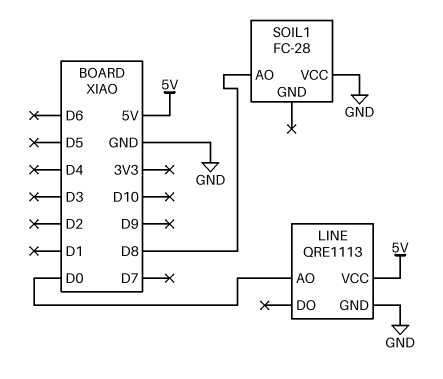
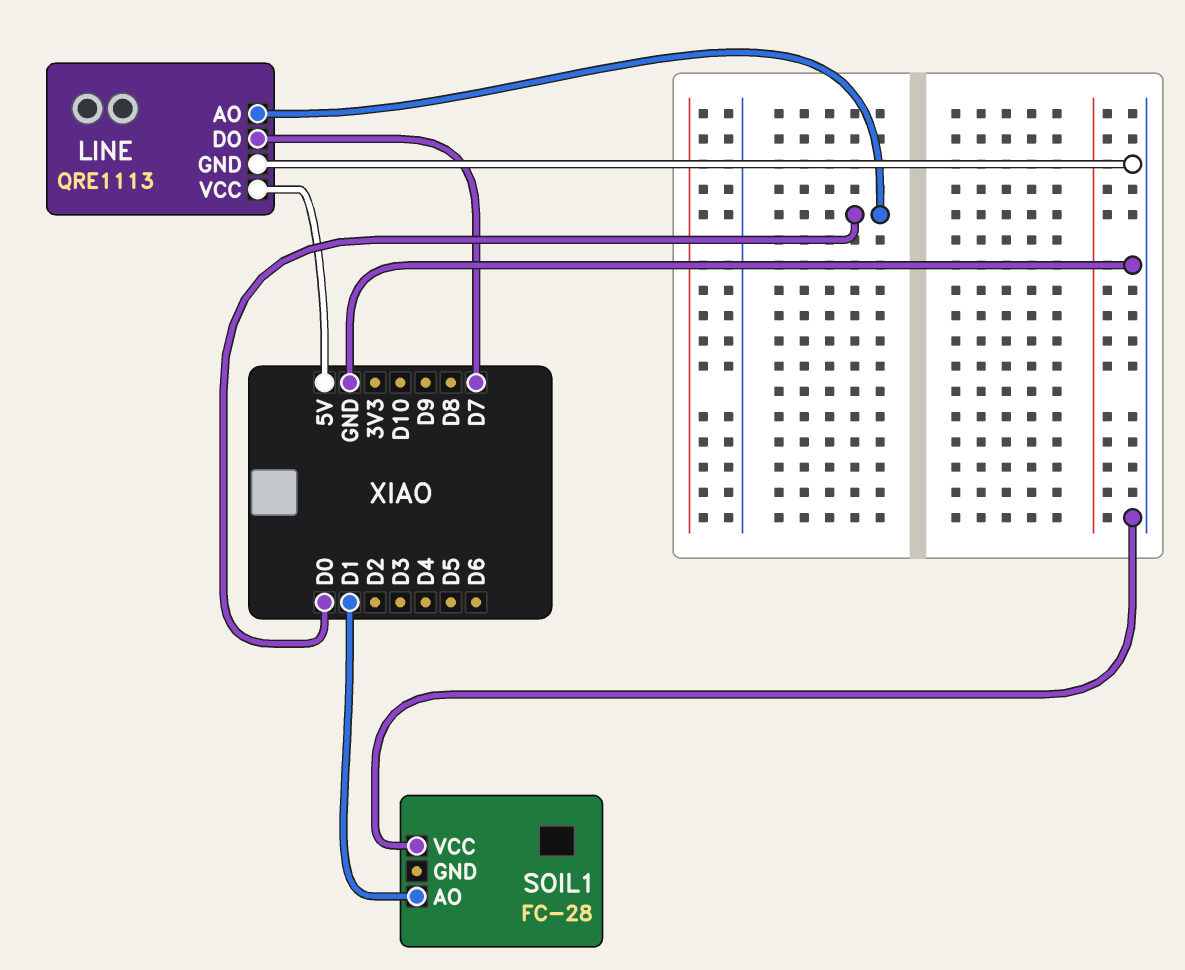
LINE pin DO: none -> D7
SOIL1 pin AO: D8 -> D1

